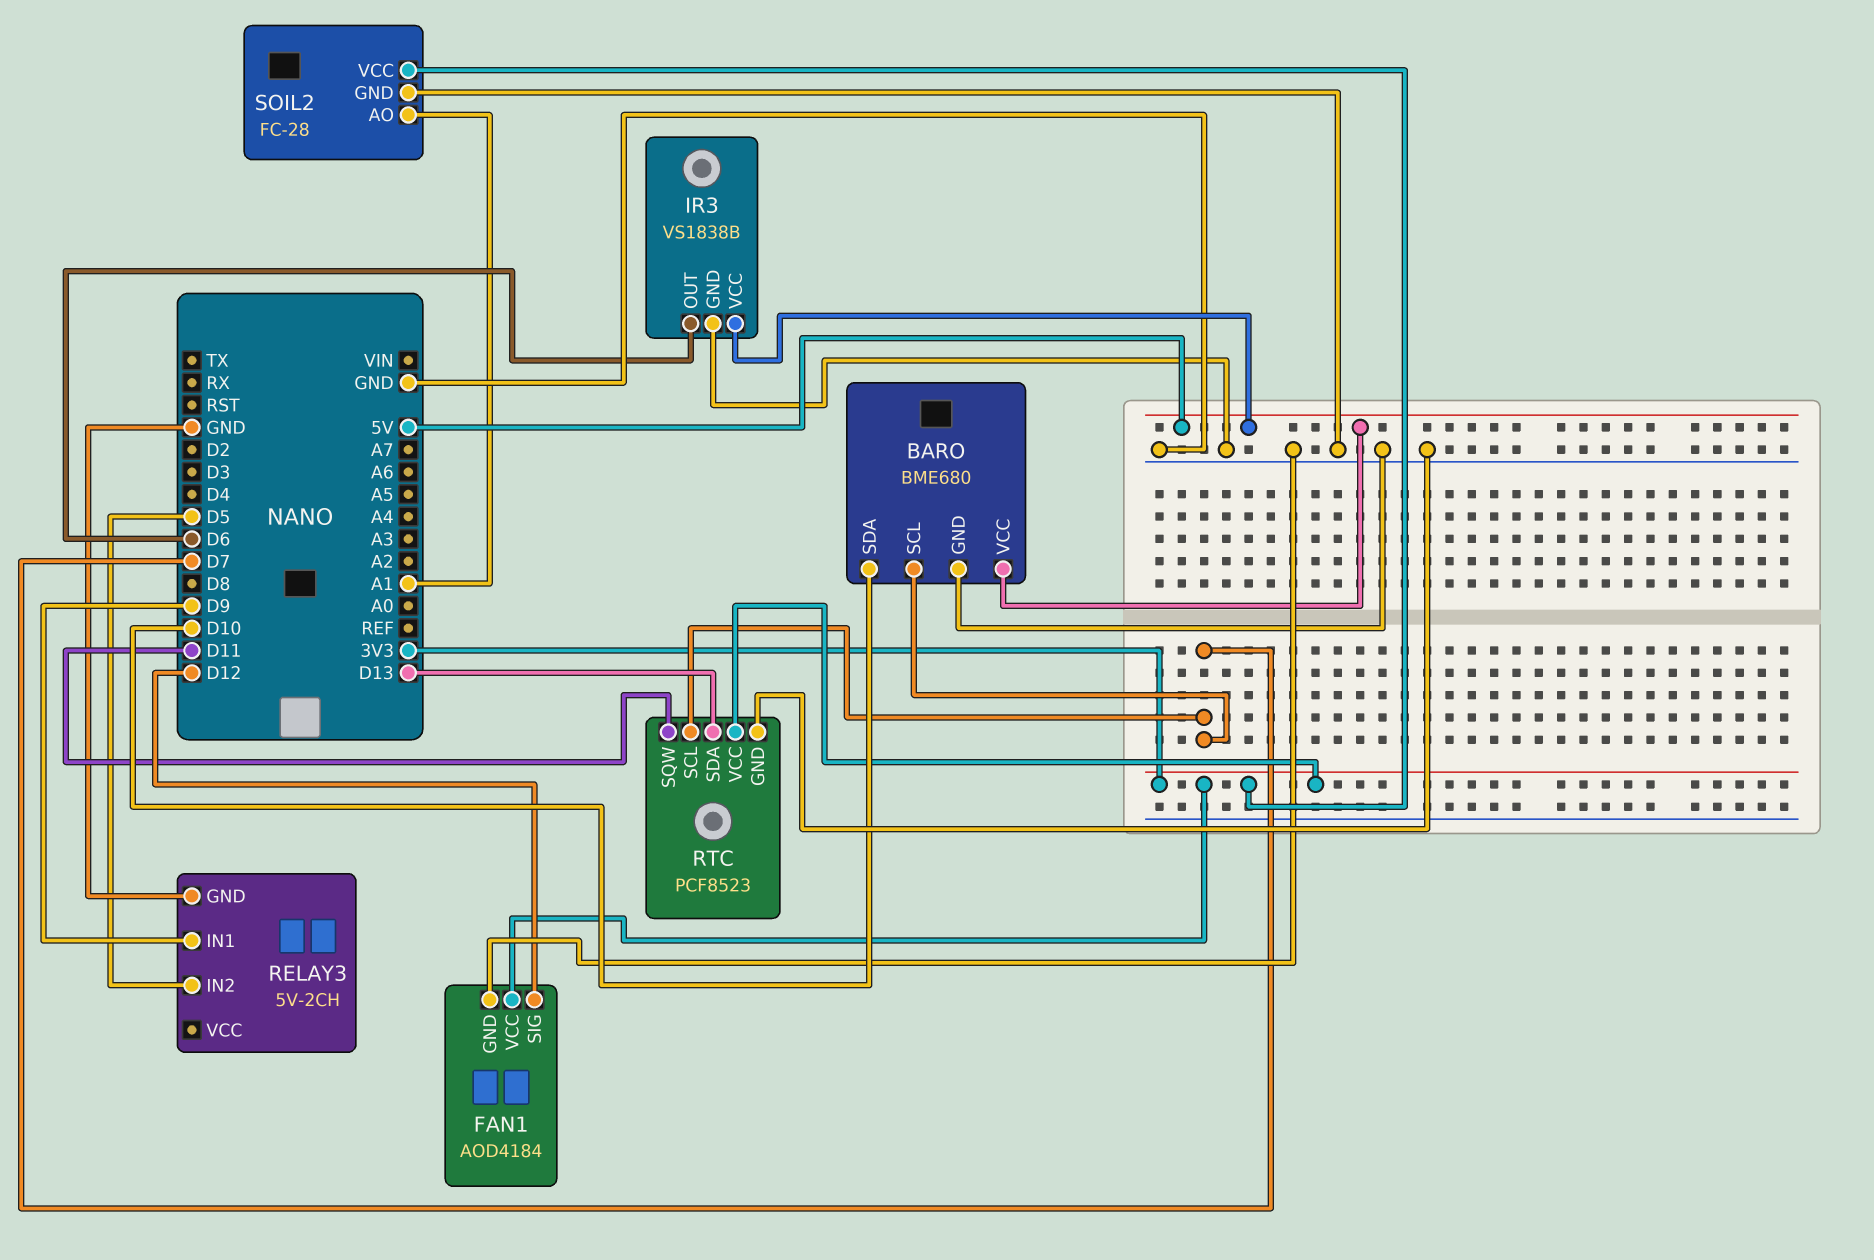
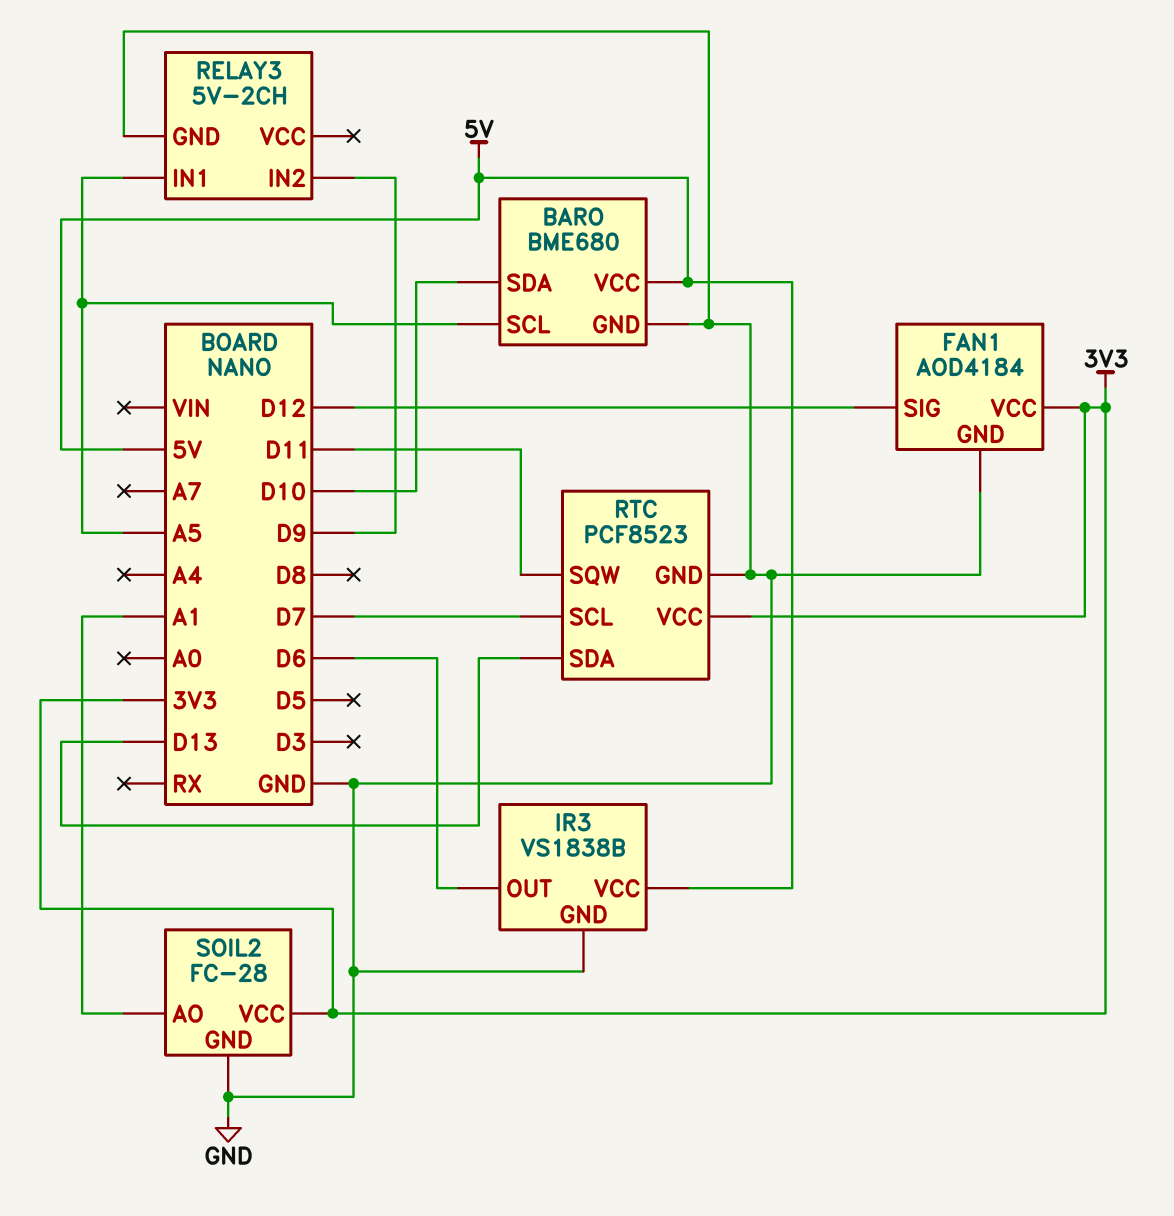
BARO pin SCL: D7 -> A5
RELAY3 pin IN1: D9 -> A5
RELAY3 pin IN2: D5 -> D9

